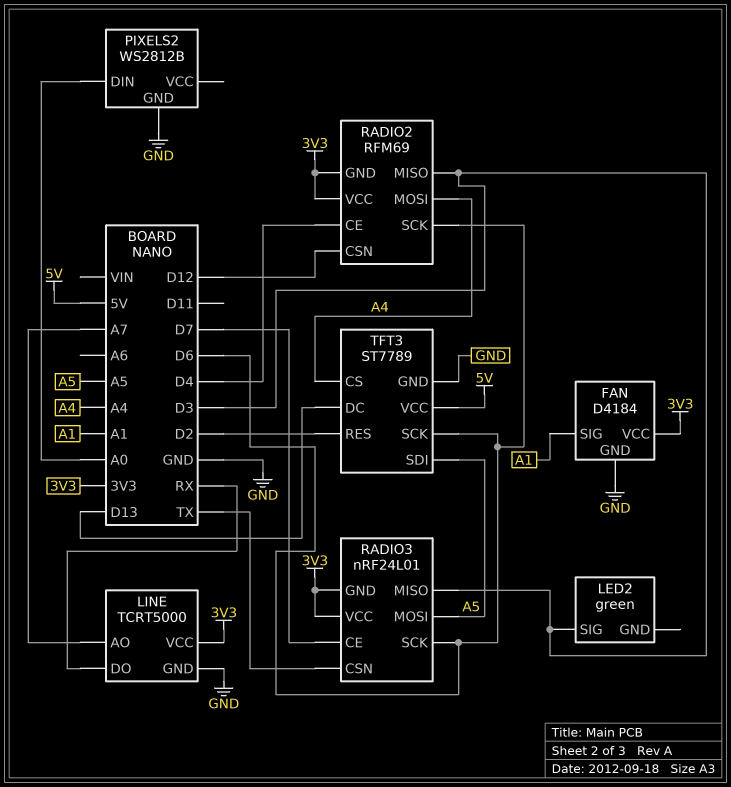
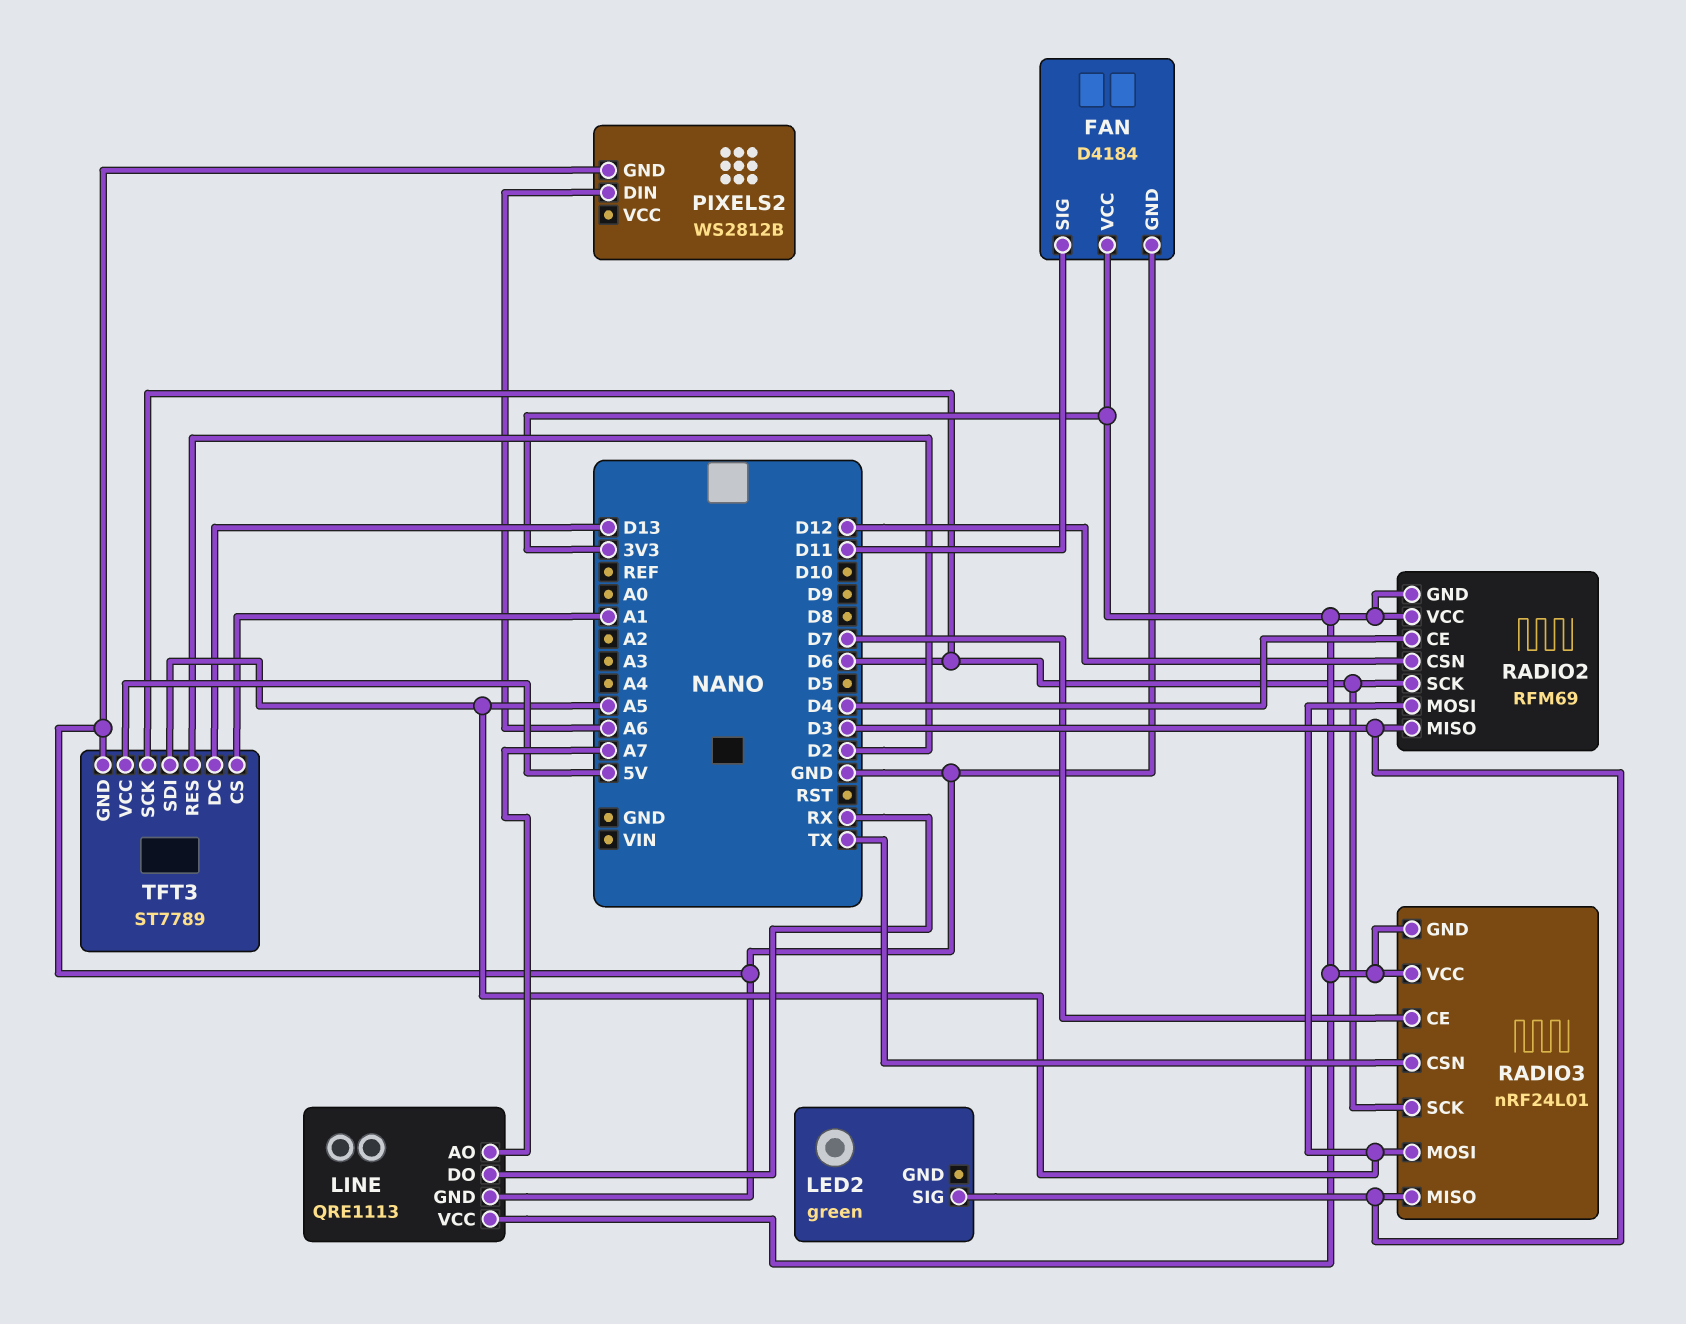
FAN pin SIG: A1 -> D11
LINE: TCRT5000 -> QRE1113
PIXELS2 pin DIN: A0 -> A6
RADIO2 pin MOSI: A4 -> A5
TFT3 pin CS: A4 -> A1

